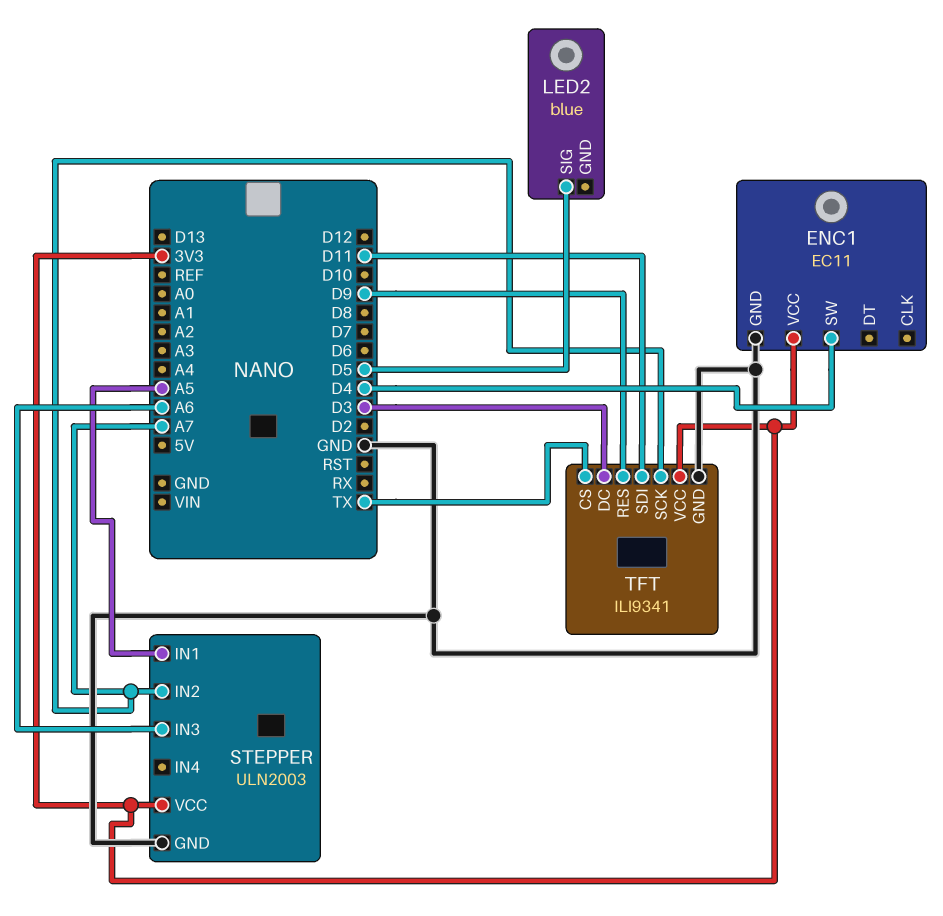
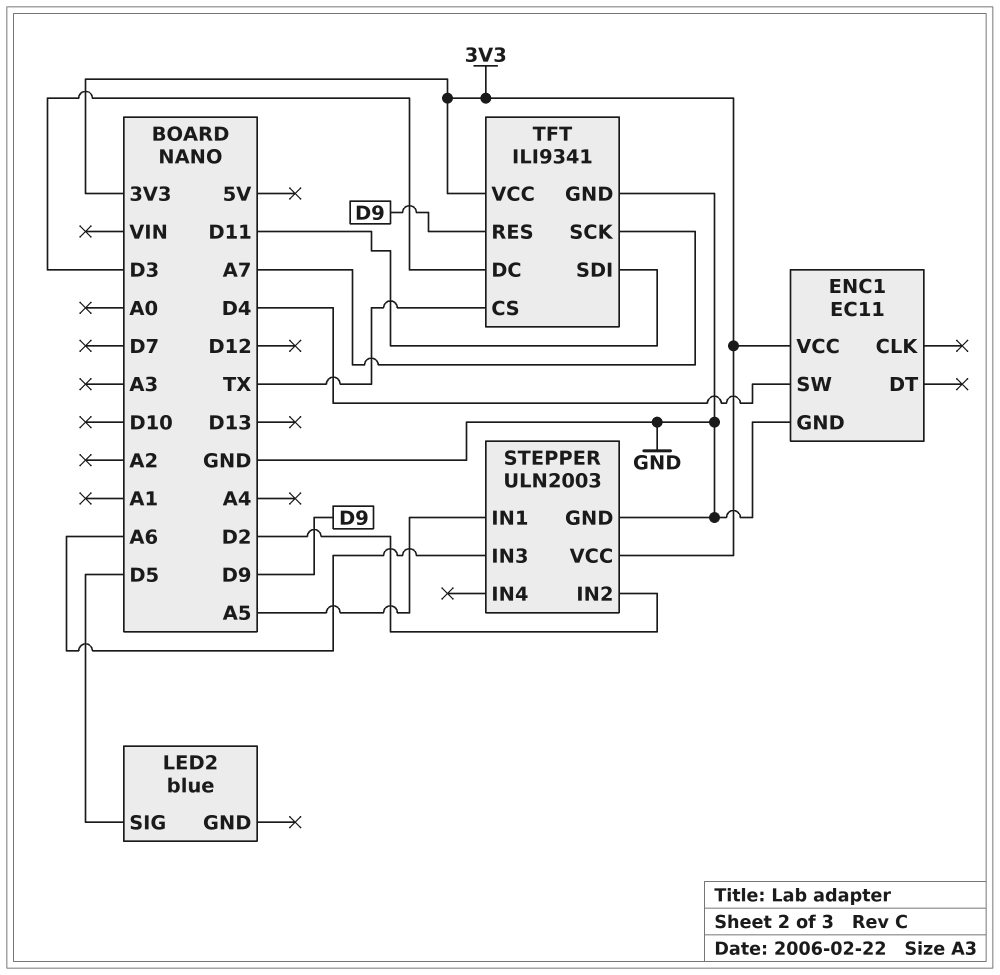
STEPPER pin IN2: A7 -> D2

